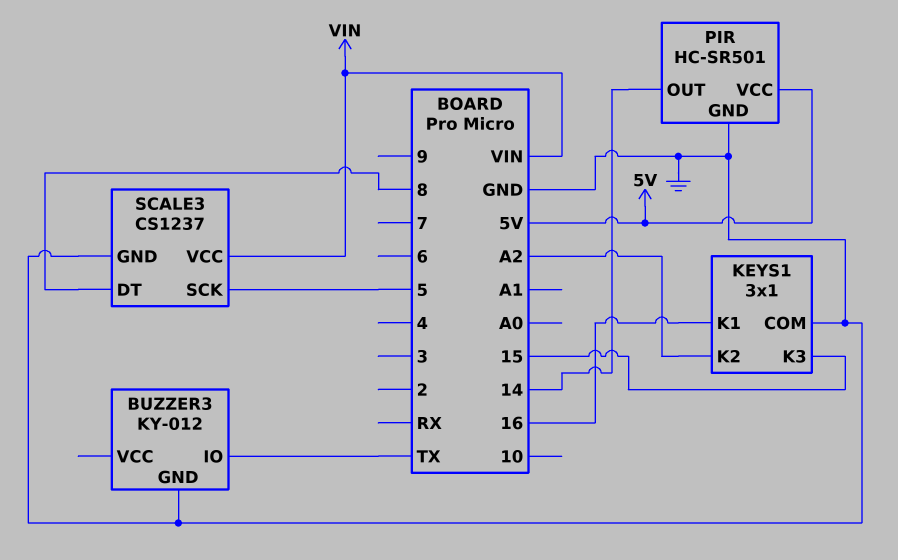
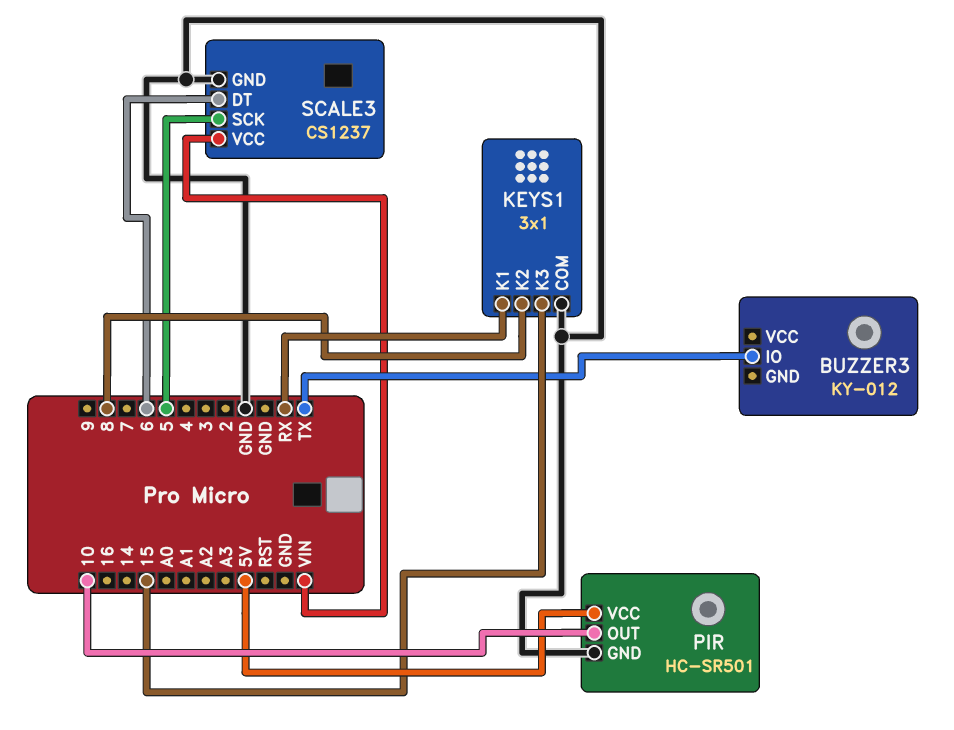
BUZZER3 pin GND: GND -> none
KEYS1 pin K1: 16 -> RX
KEYS1 pin K2: A2 -> 8
PIR pin OUT: 14 -> 10
SCALE3 pin DT: 8 -> 6

